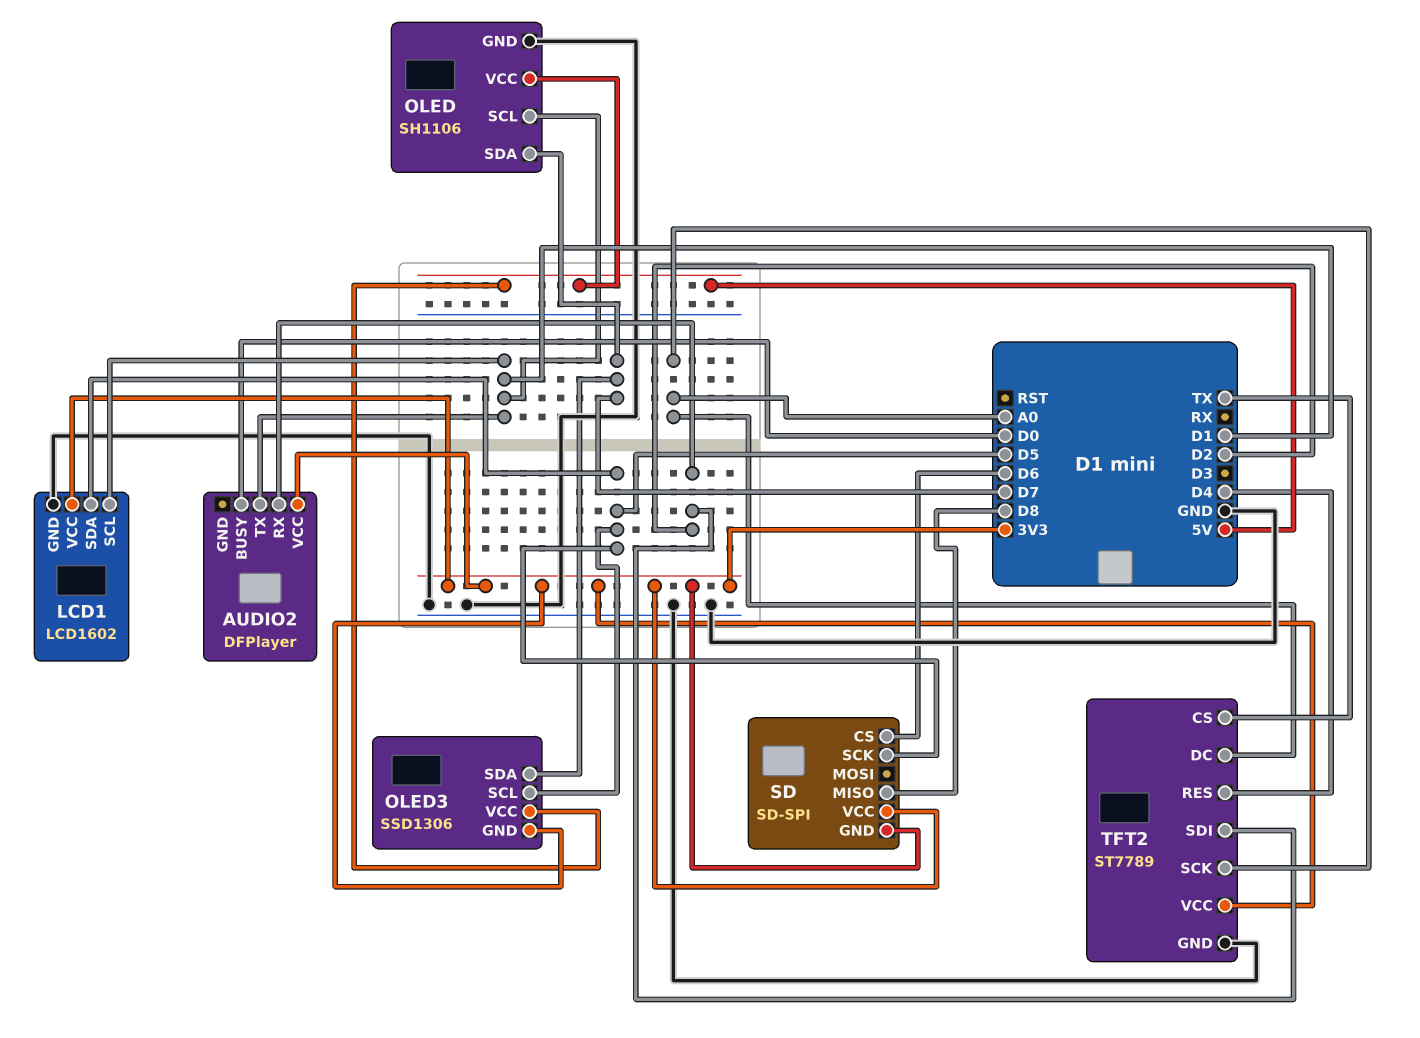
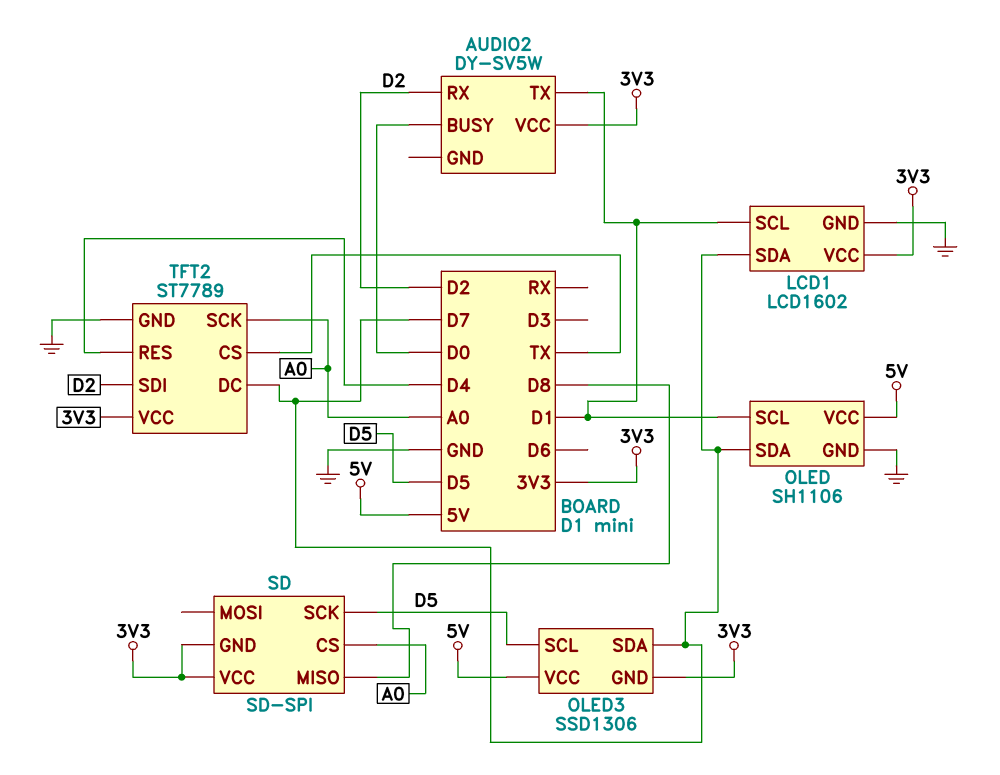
AUDIO2: DFPlayer -> DY-SV5W
LCD1 pin SDA: D5 -> D7
SD pin CS: D6 -> A0
TFT2 pin DC: A0 -> D7

